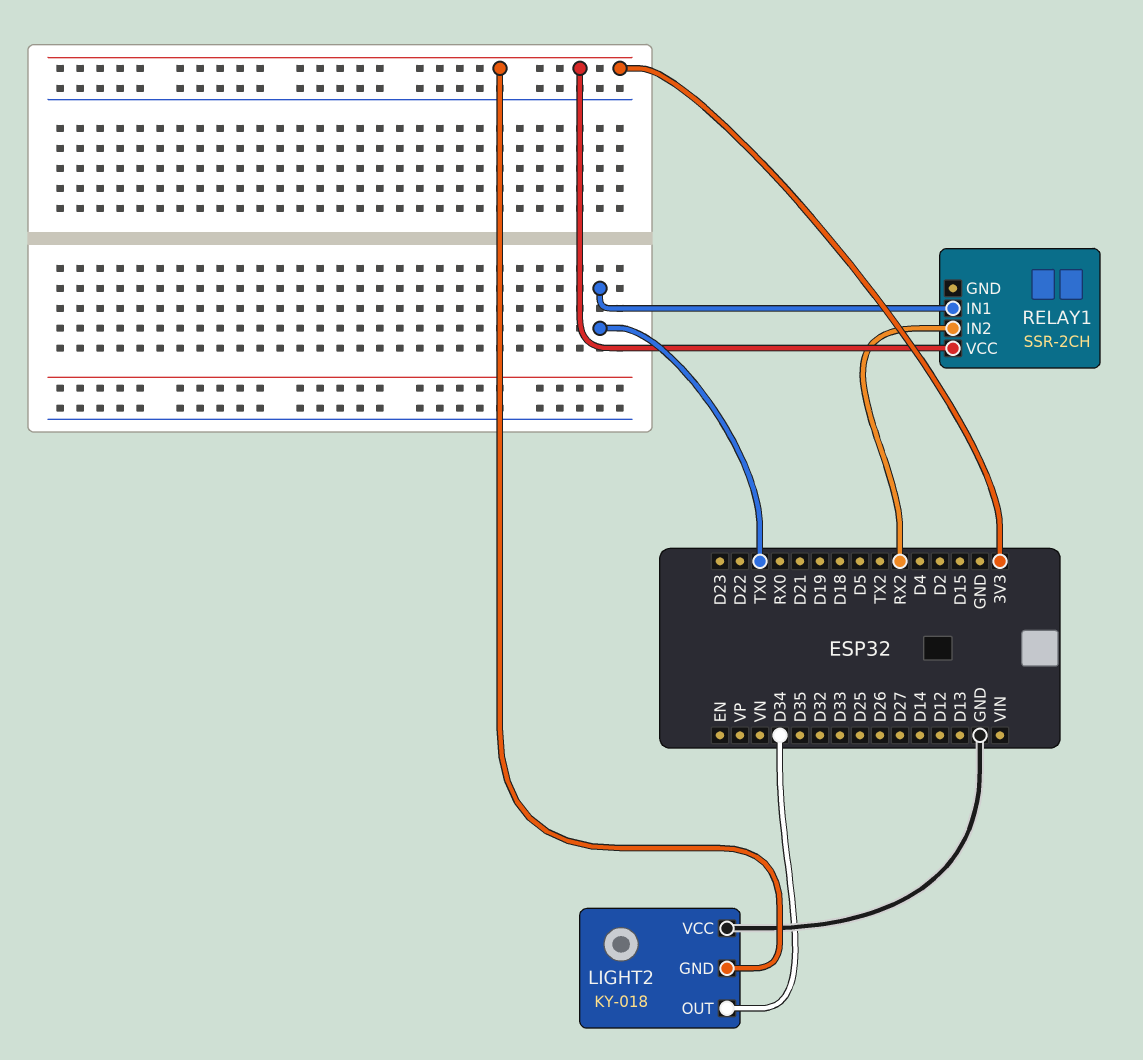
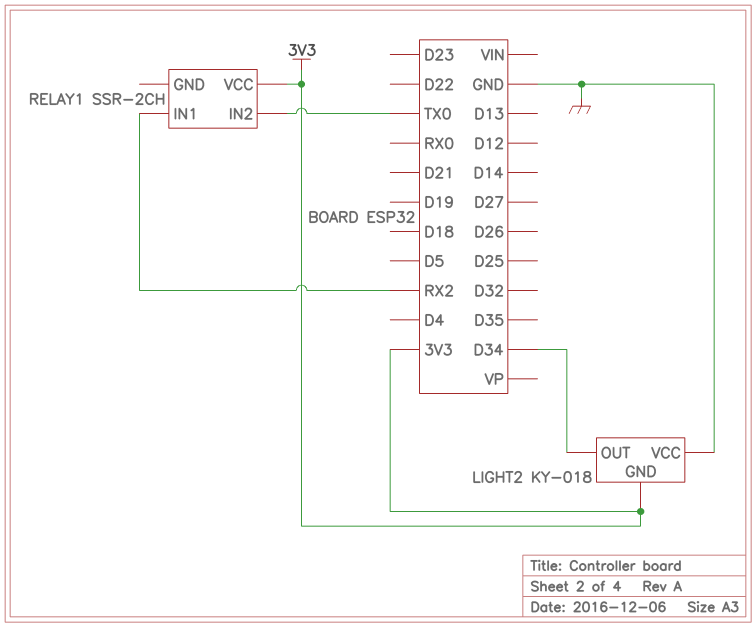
RELAY1 pin IN1: TX0 -> RX2
RELAY1 pin IN2: RX2 -> TX0

